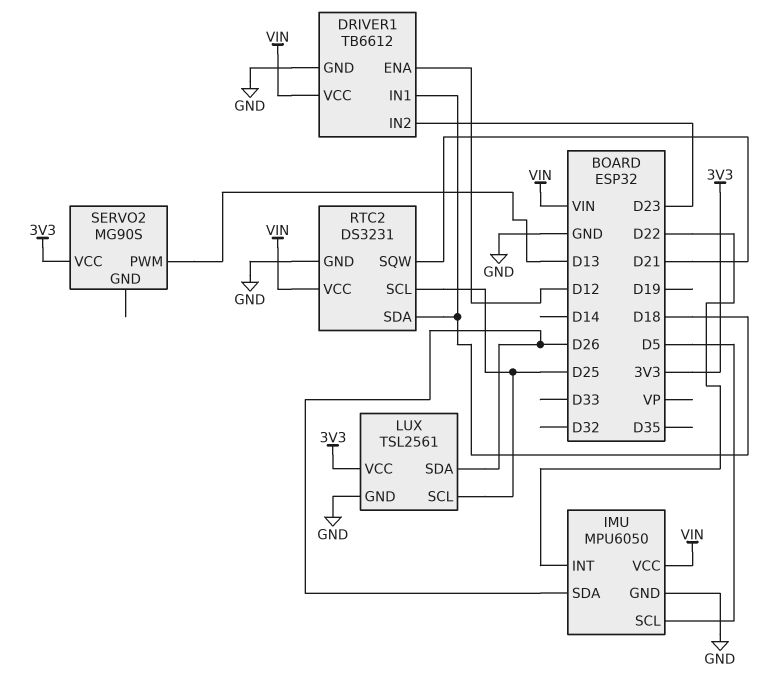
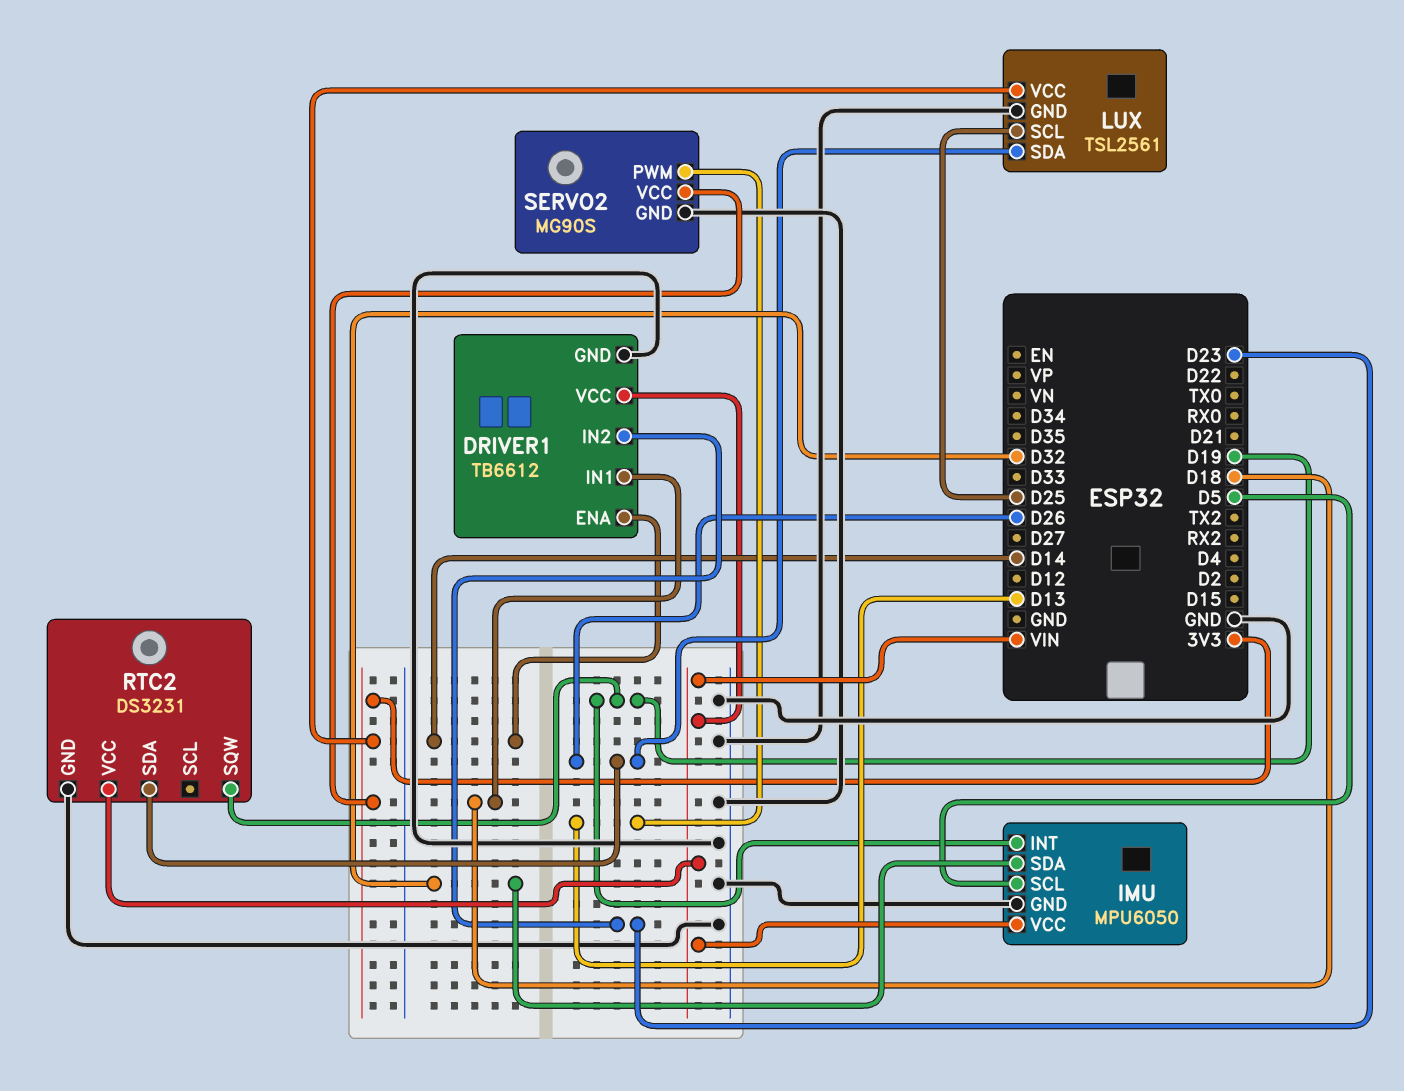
DRIVER1 pin ENA: D12 -> D14
IMU pin INT: D22 -> D19
IMU pin SDA: D26 -> D32
RTC2 pin SCL: D25 -> none
RTC2 pin SDA: D18 -> D26
RTC2 pin SQW: D21 -> D19
SERVO2 pin GND: none -> GND

